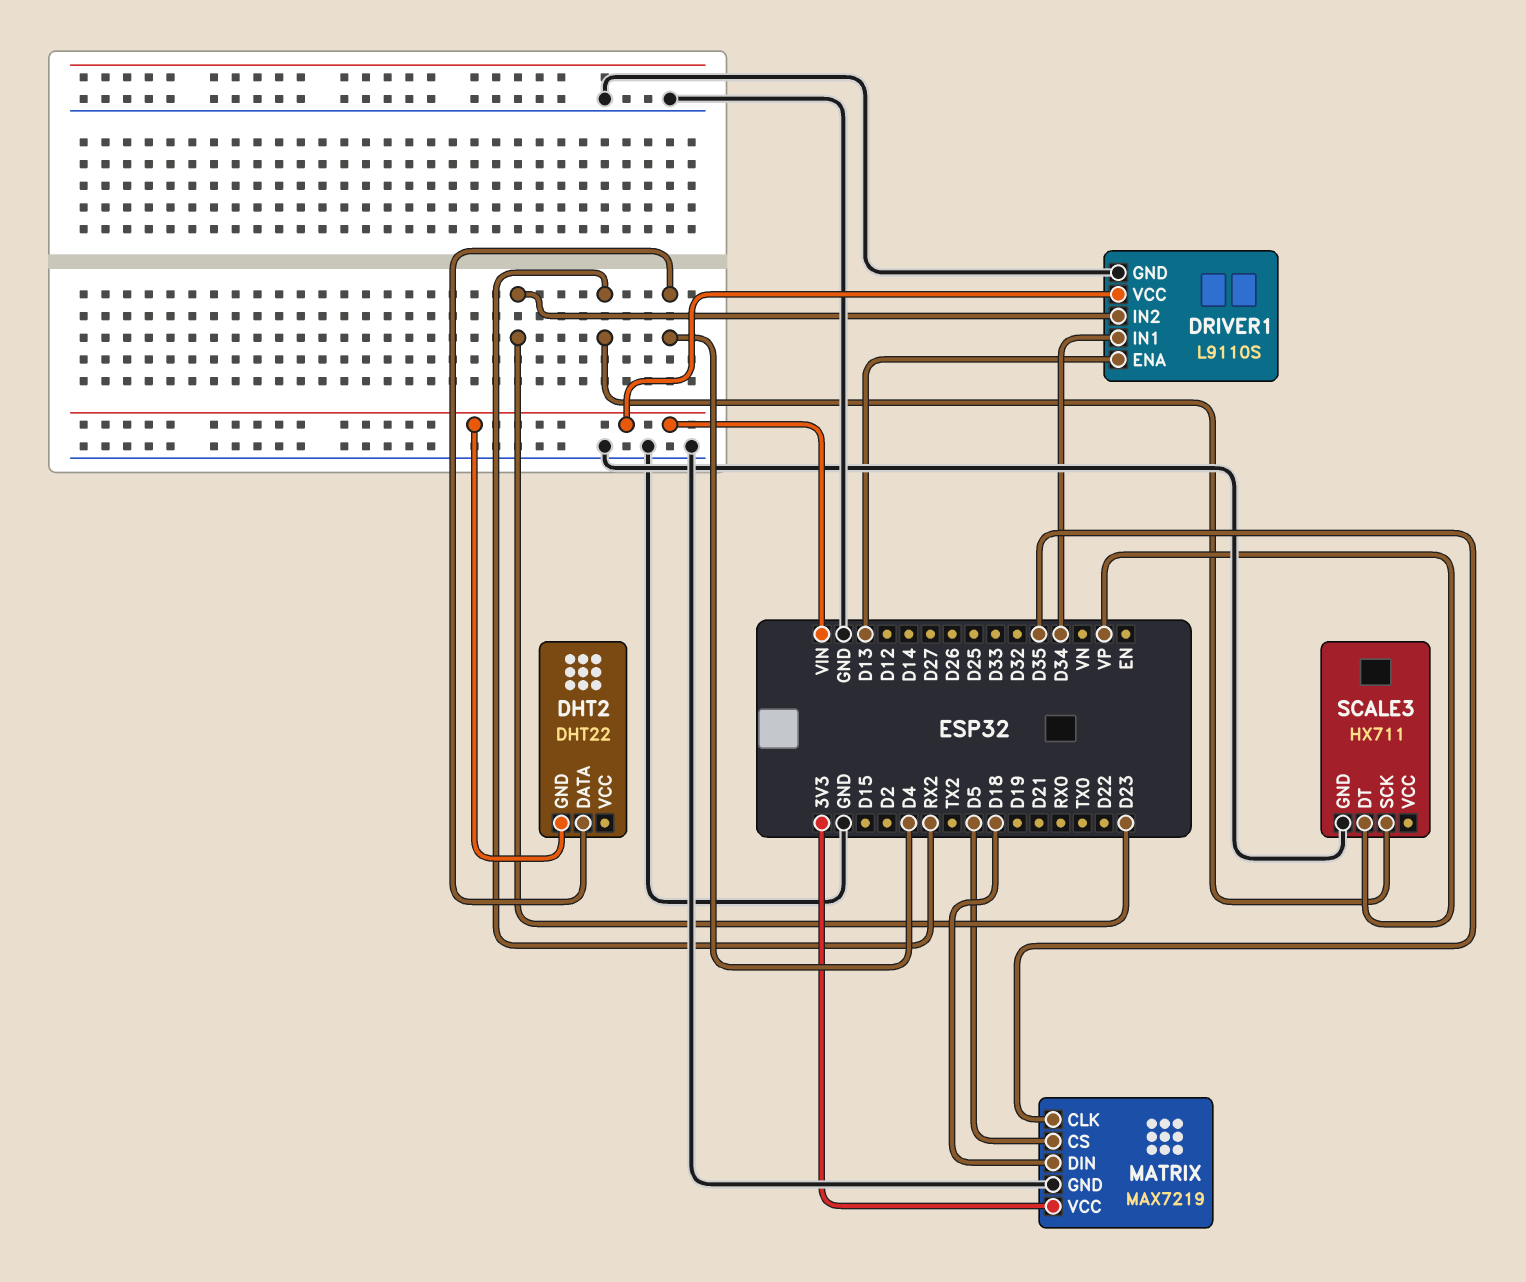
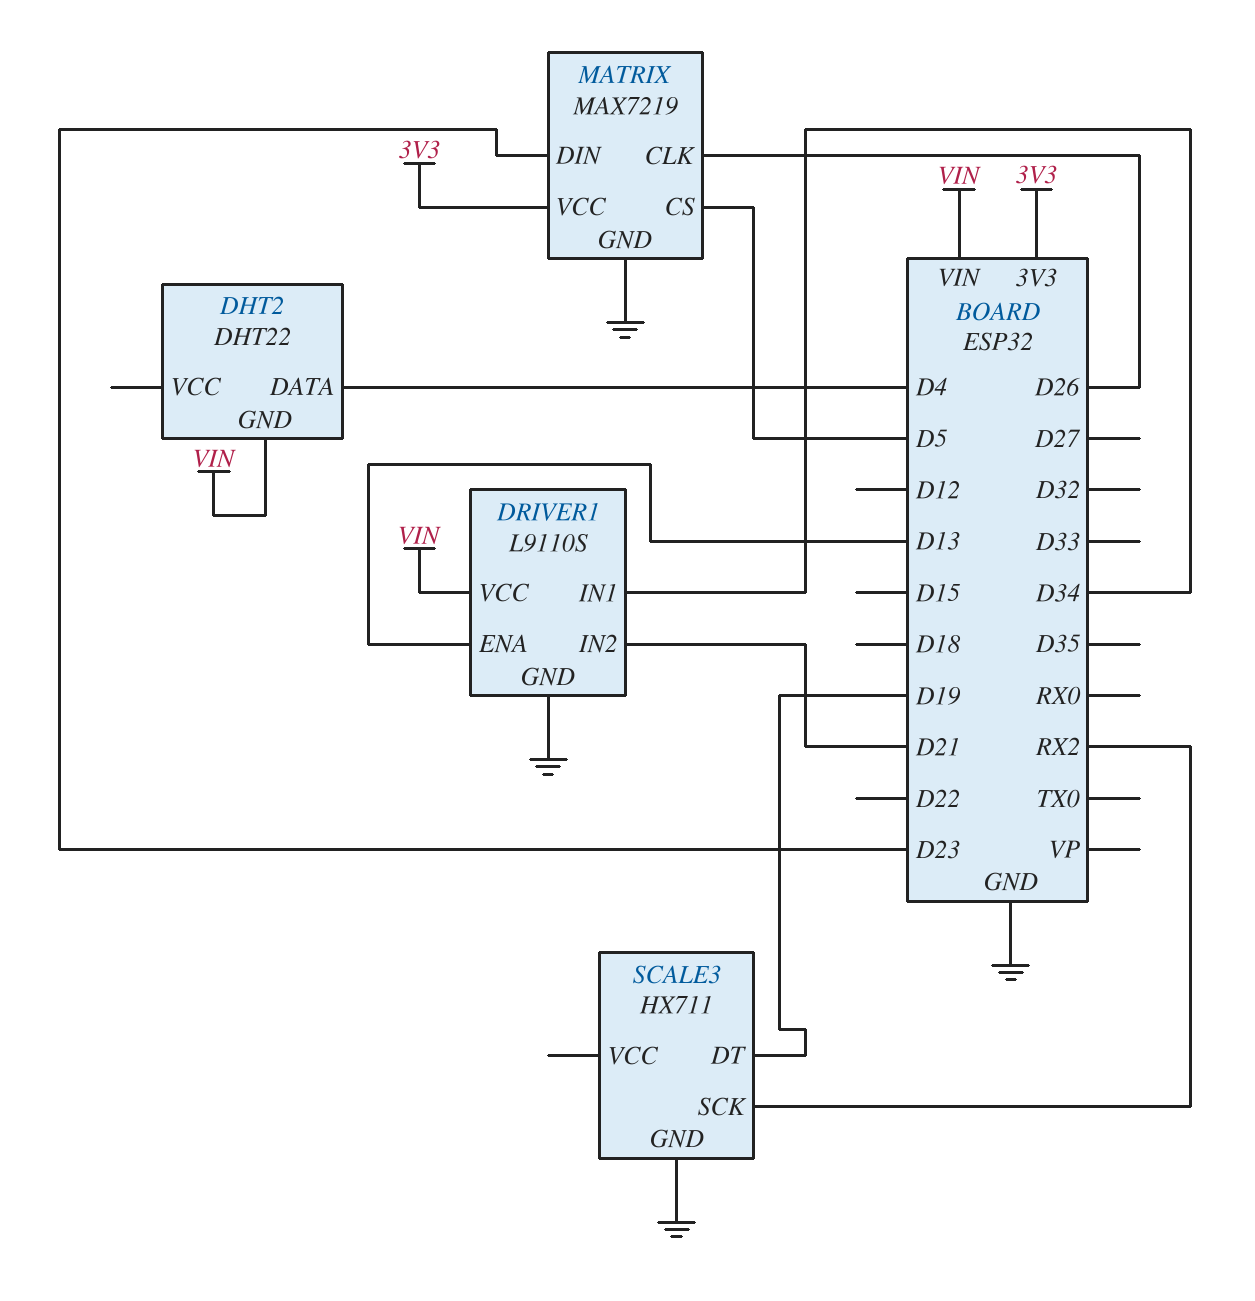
DRIVER1 pin IN2: D23 -> D21
MATRIX pin CLK: D35 -> D26
MATRIX pin DIN: D18 -> D23
SCALE3 pin DT: VP -> D19

